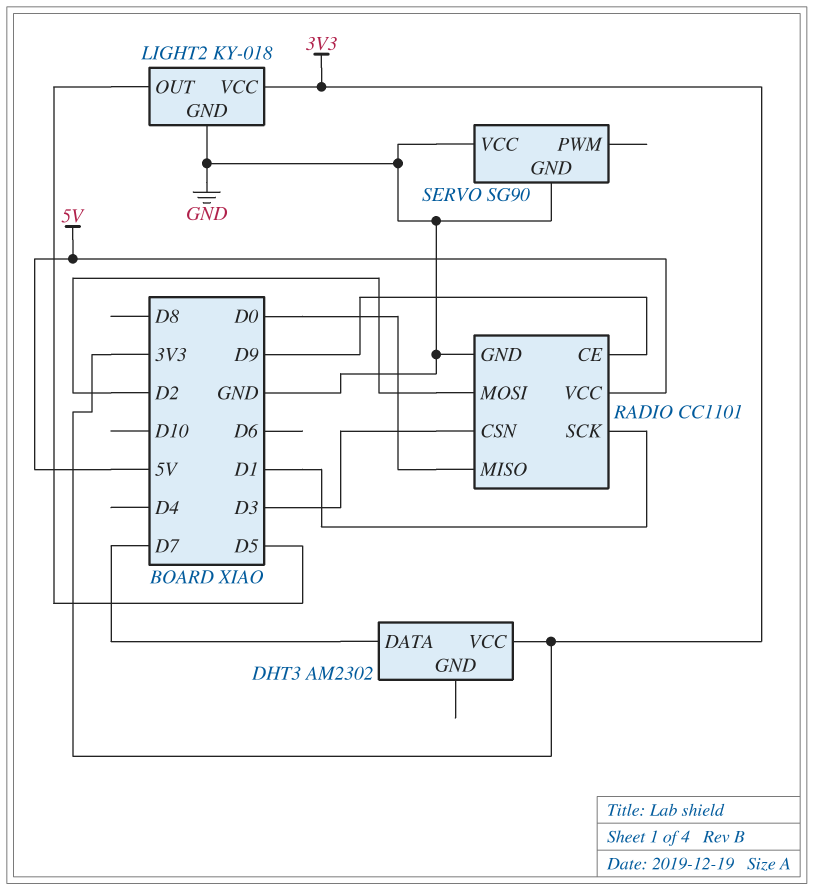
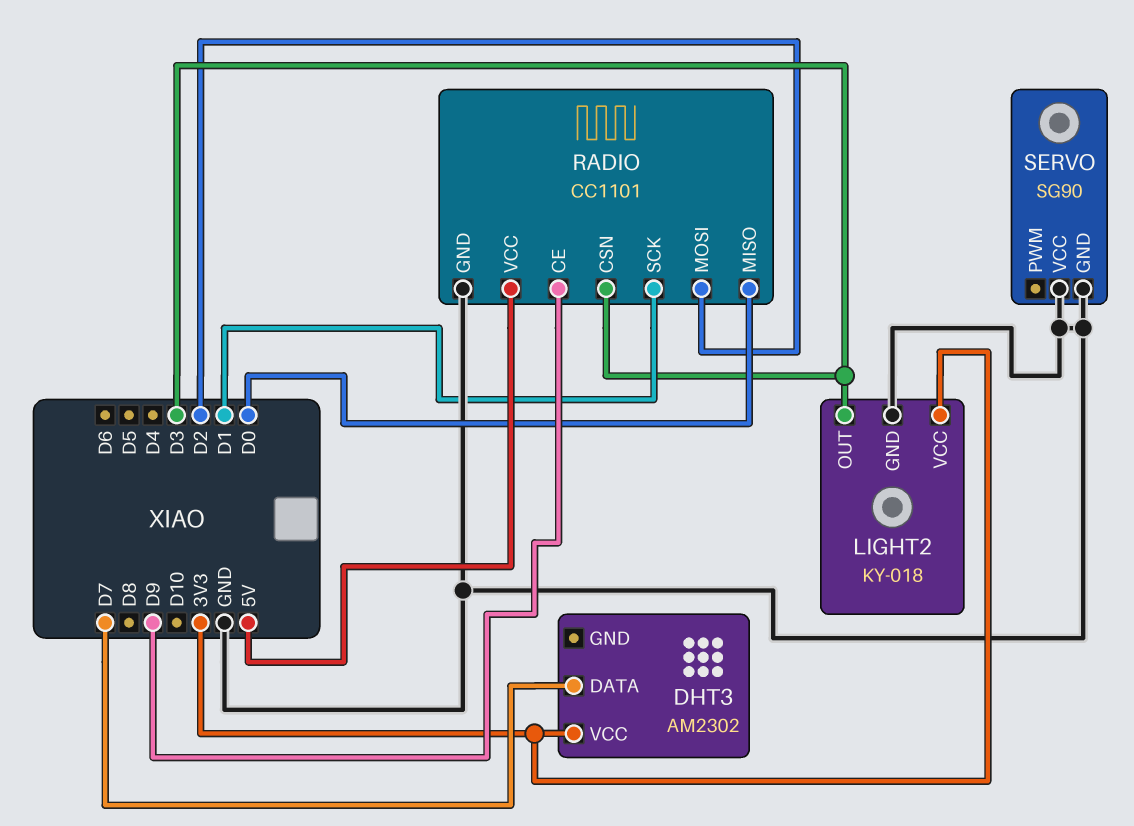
LIGHT2 pin OUT: D5 -> D3

